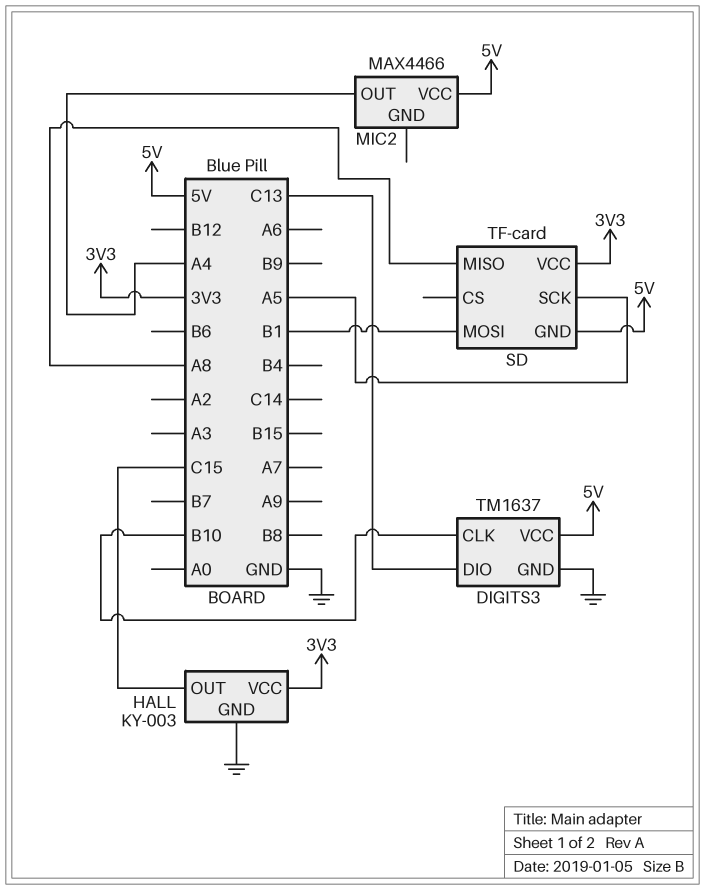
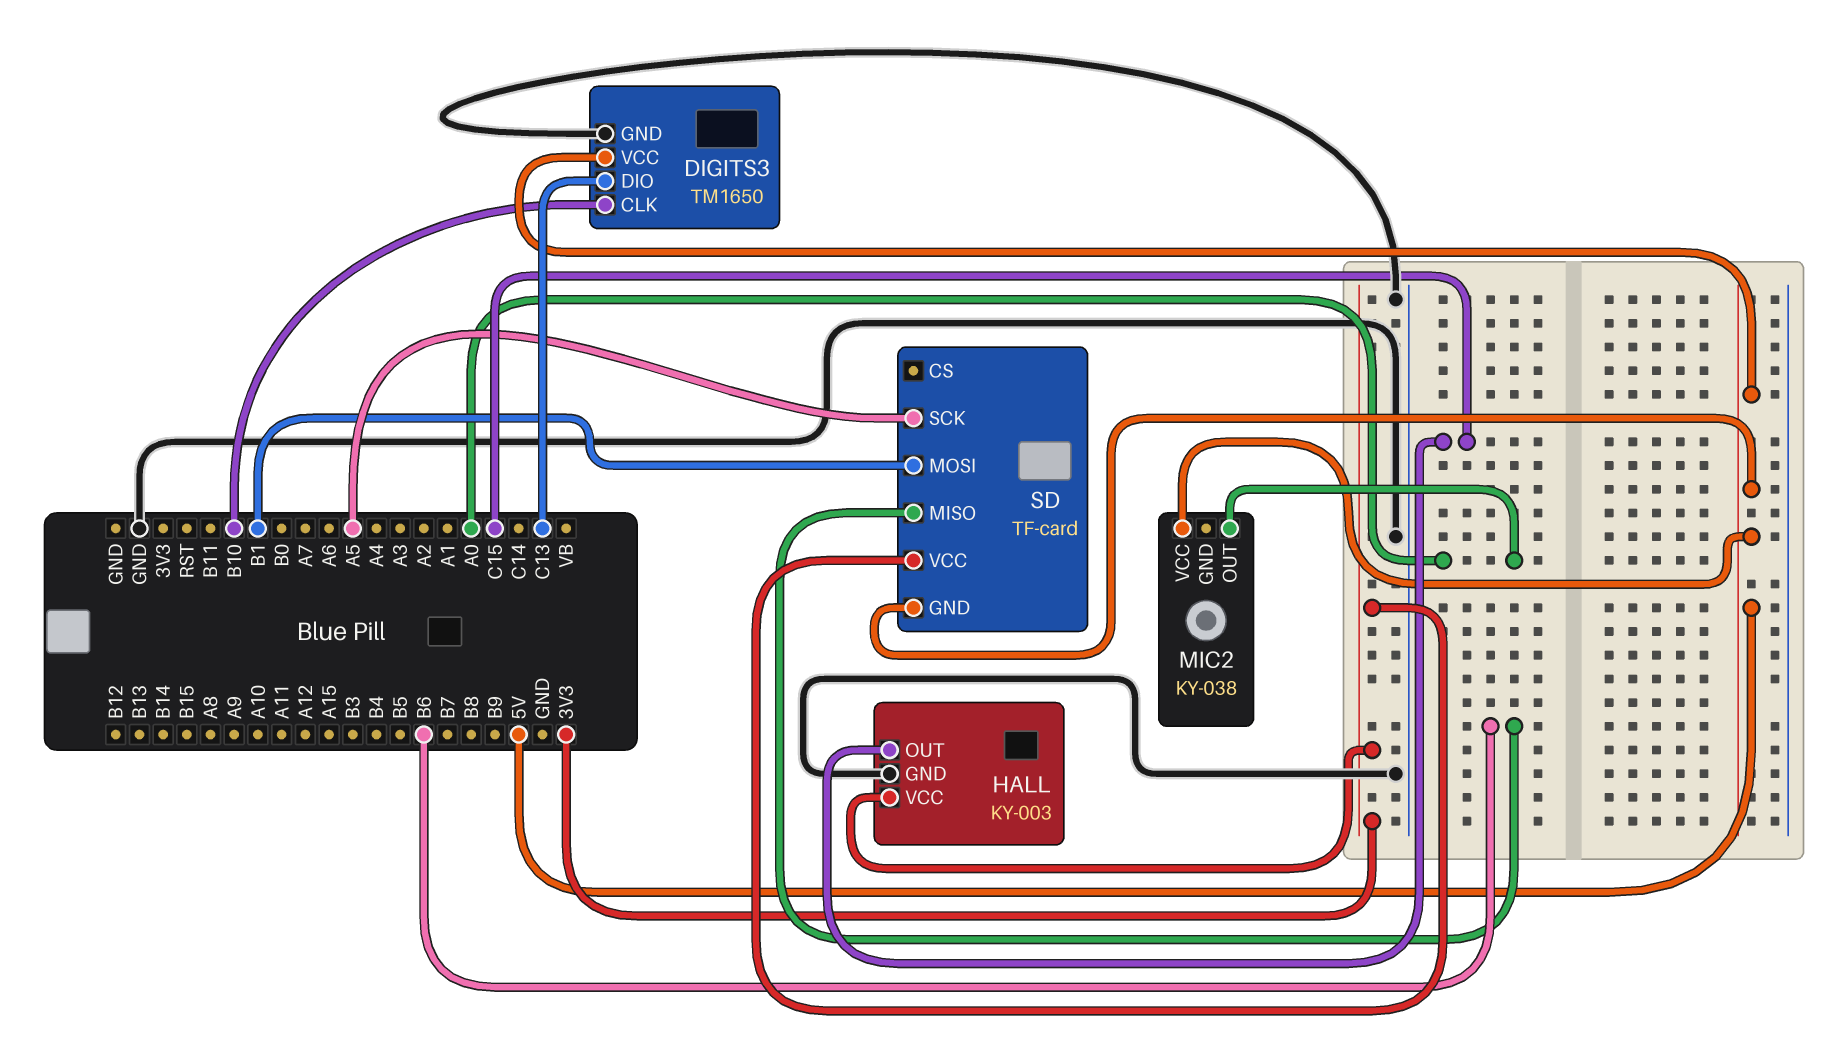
DIGITS3: TM1637 -> TM1650
MIC2: MAX4466 -> KY-038
MIC2 pin OUT: A4 -> A0
SD pin MISO: A8 -> B6

